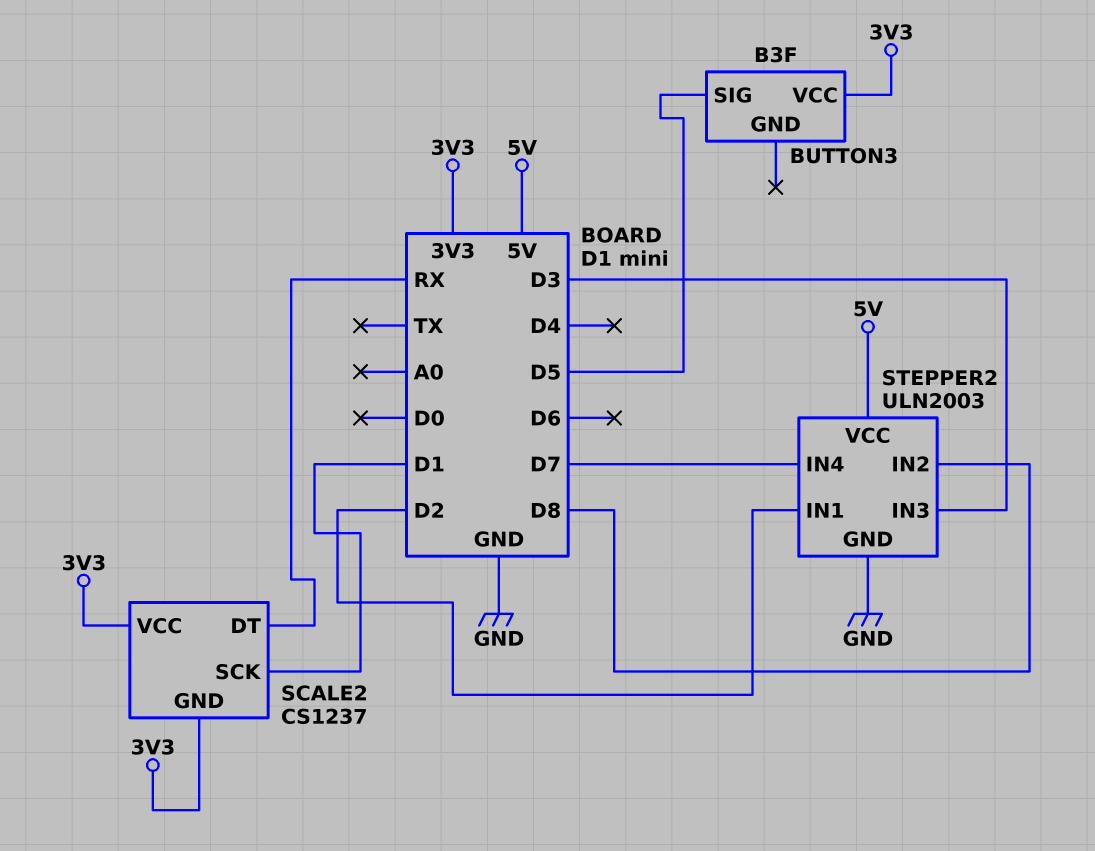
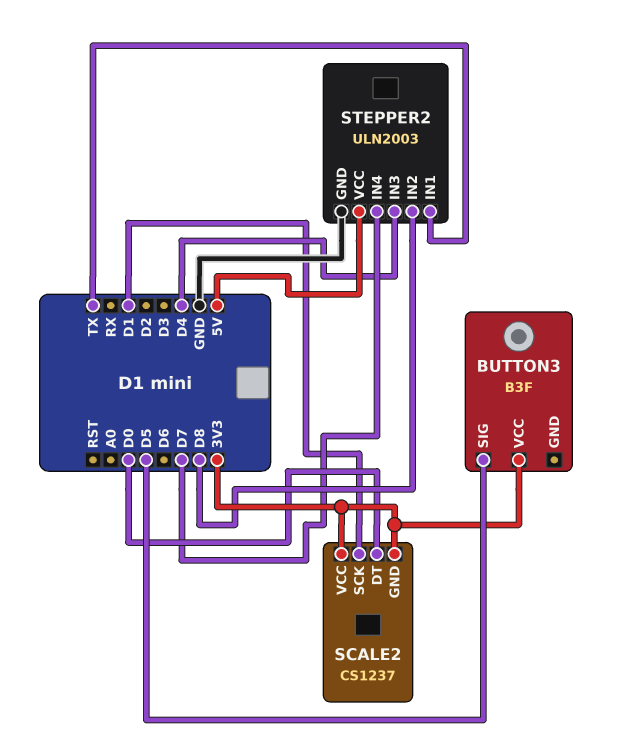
SCALE2 pin DT: RX -> D0
STEPPER2 pin IN1: D2 -> TX
STEPPER2 pin IN3: D3 -> D4

